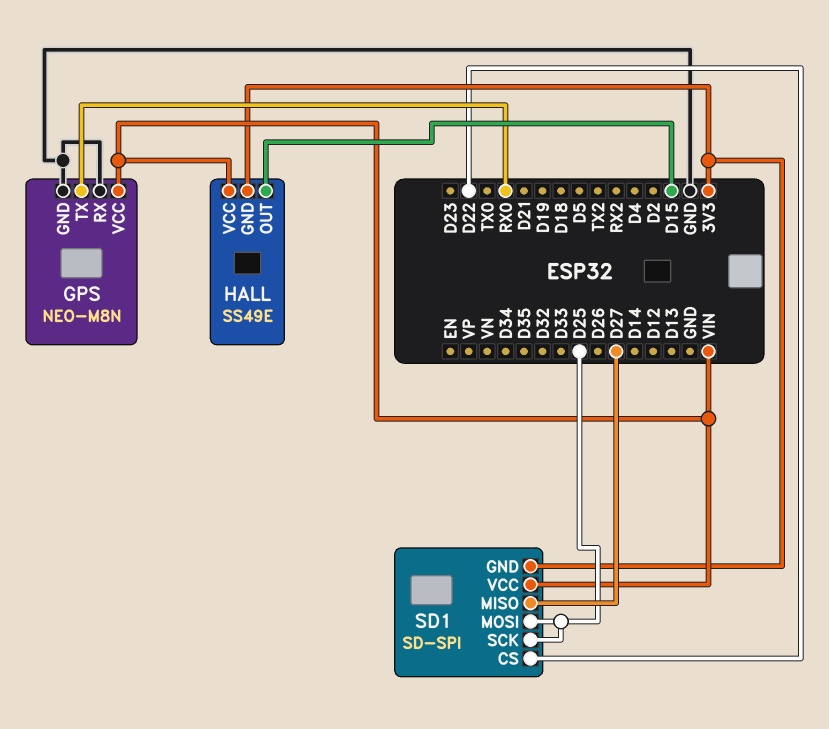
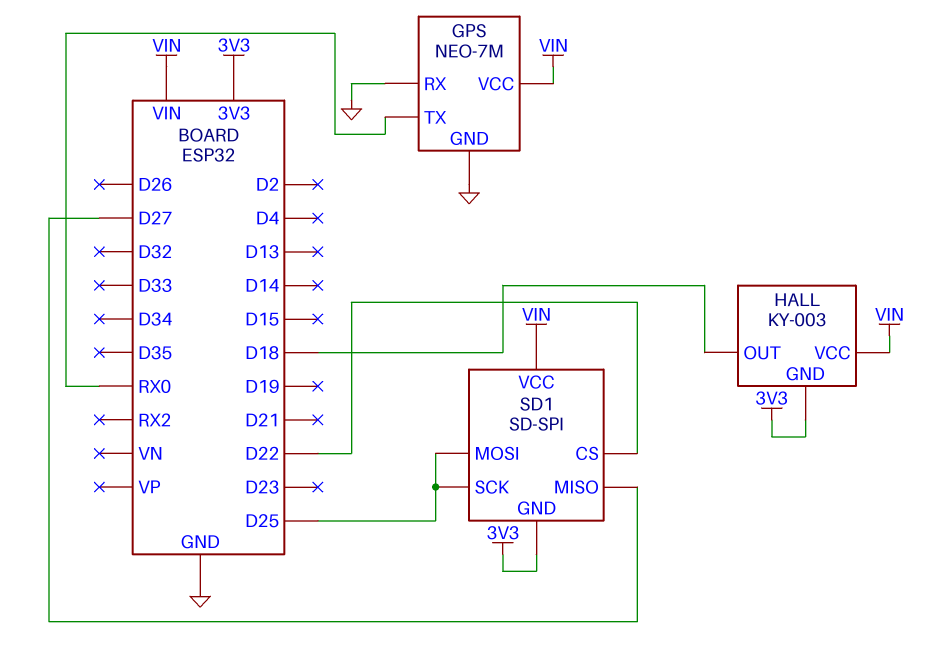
GPS: NEO-M8N -> NEO-7M
HALL: SS49E -> KY-003
HALL pin OUT: D15 -> D18

